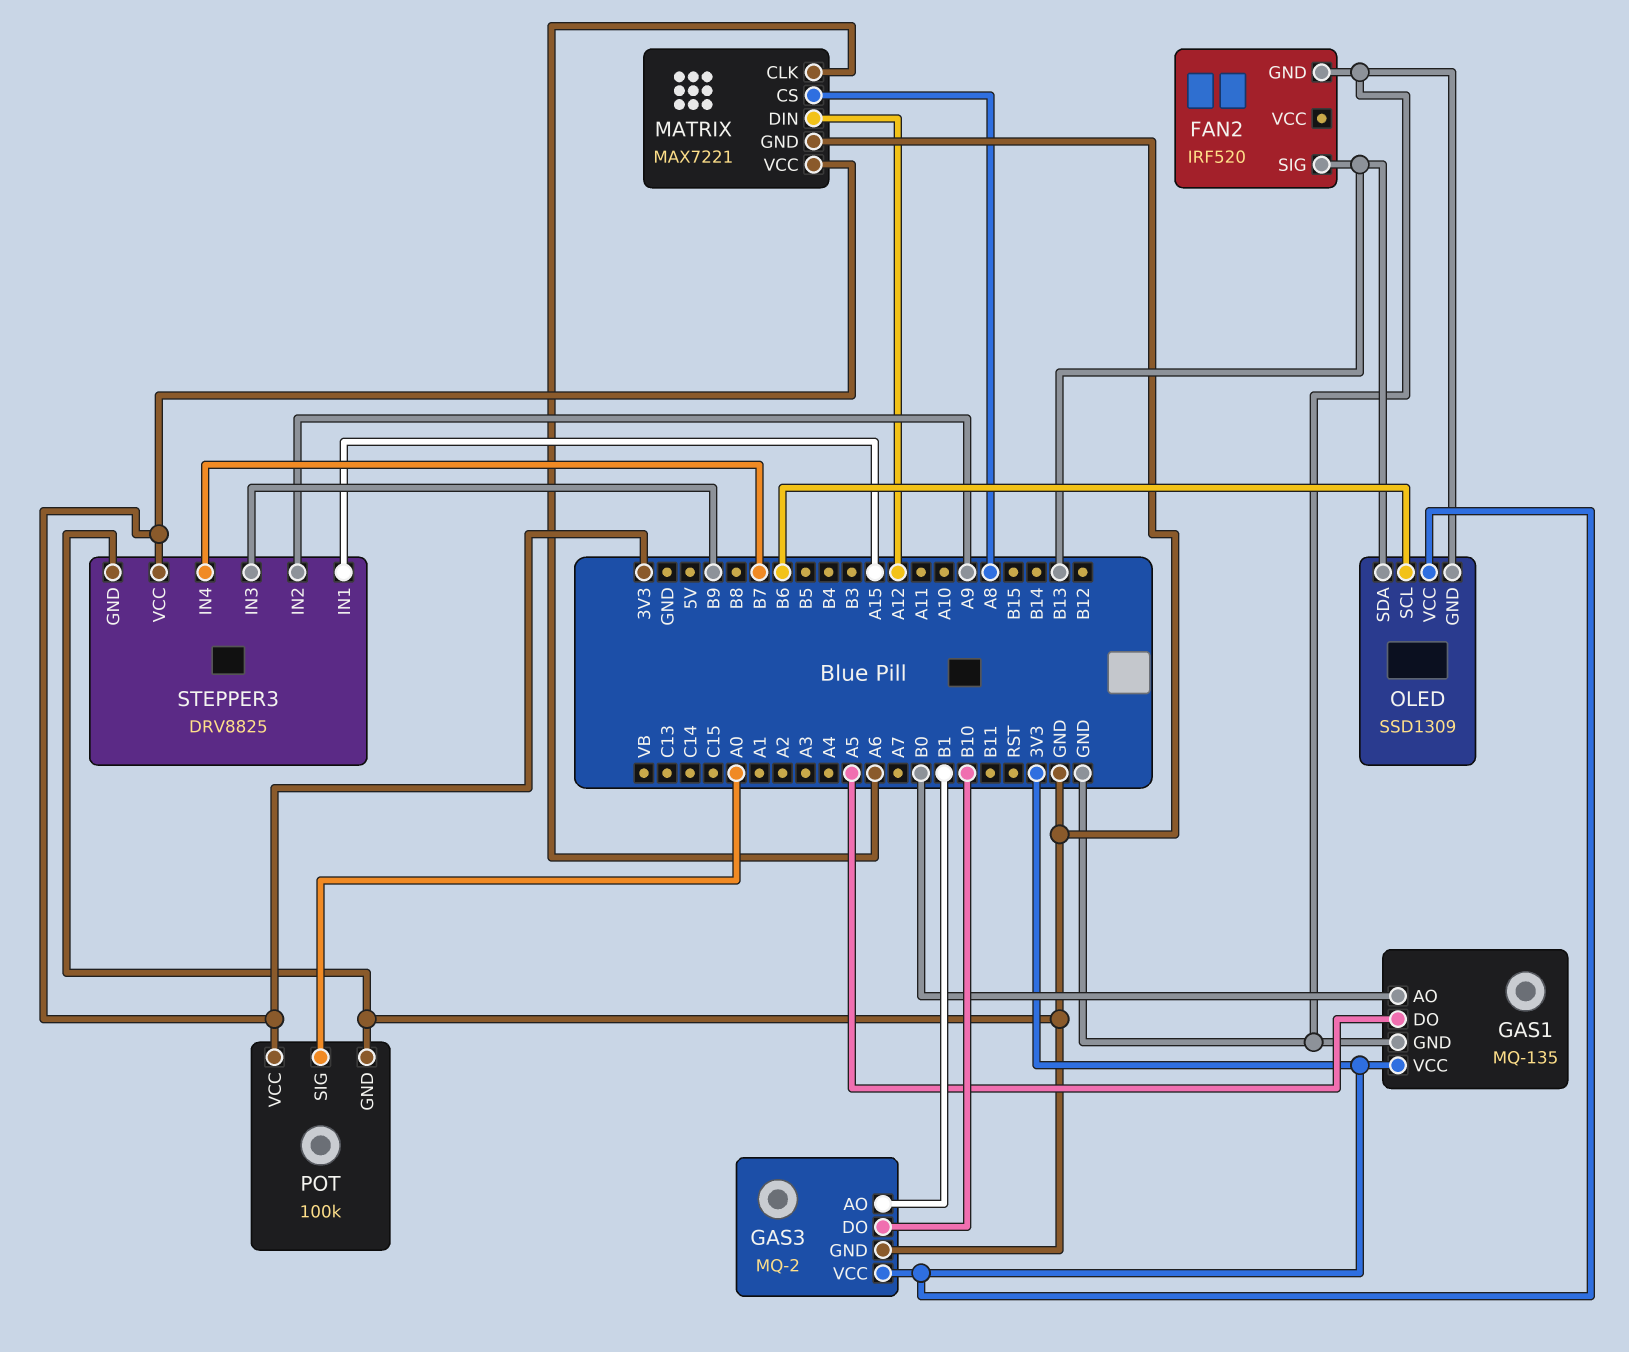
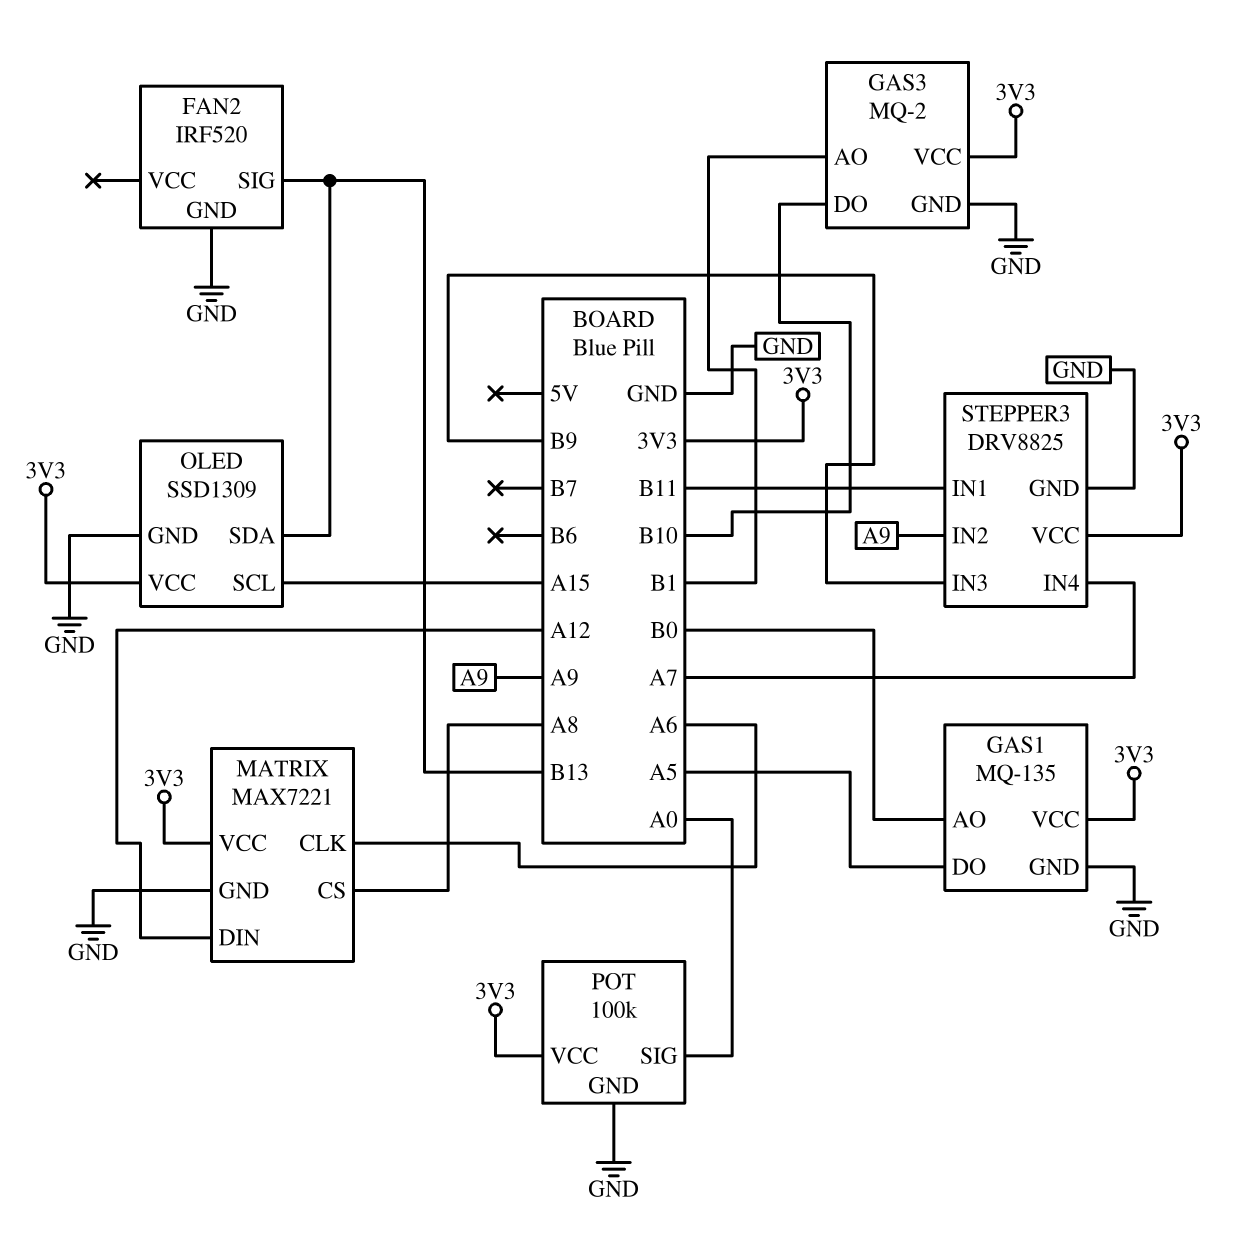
OLED pin SCL: B6 -> A15
STEPPER3 pin IN1: A15 -> B11
STEPPER3 pin IN4: B7 -> A7

